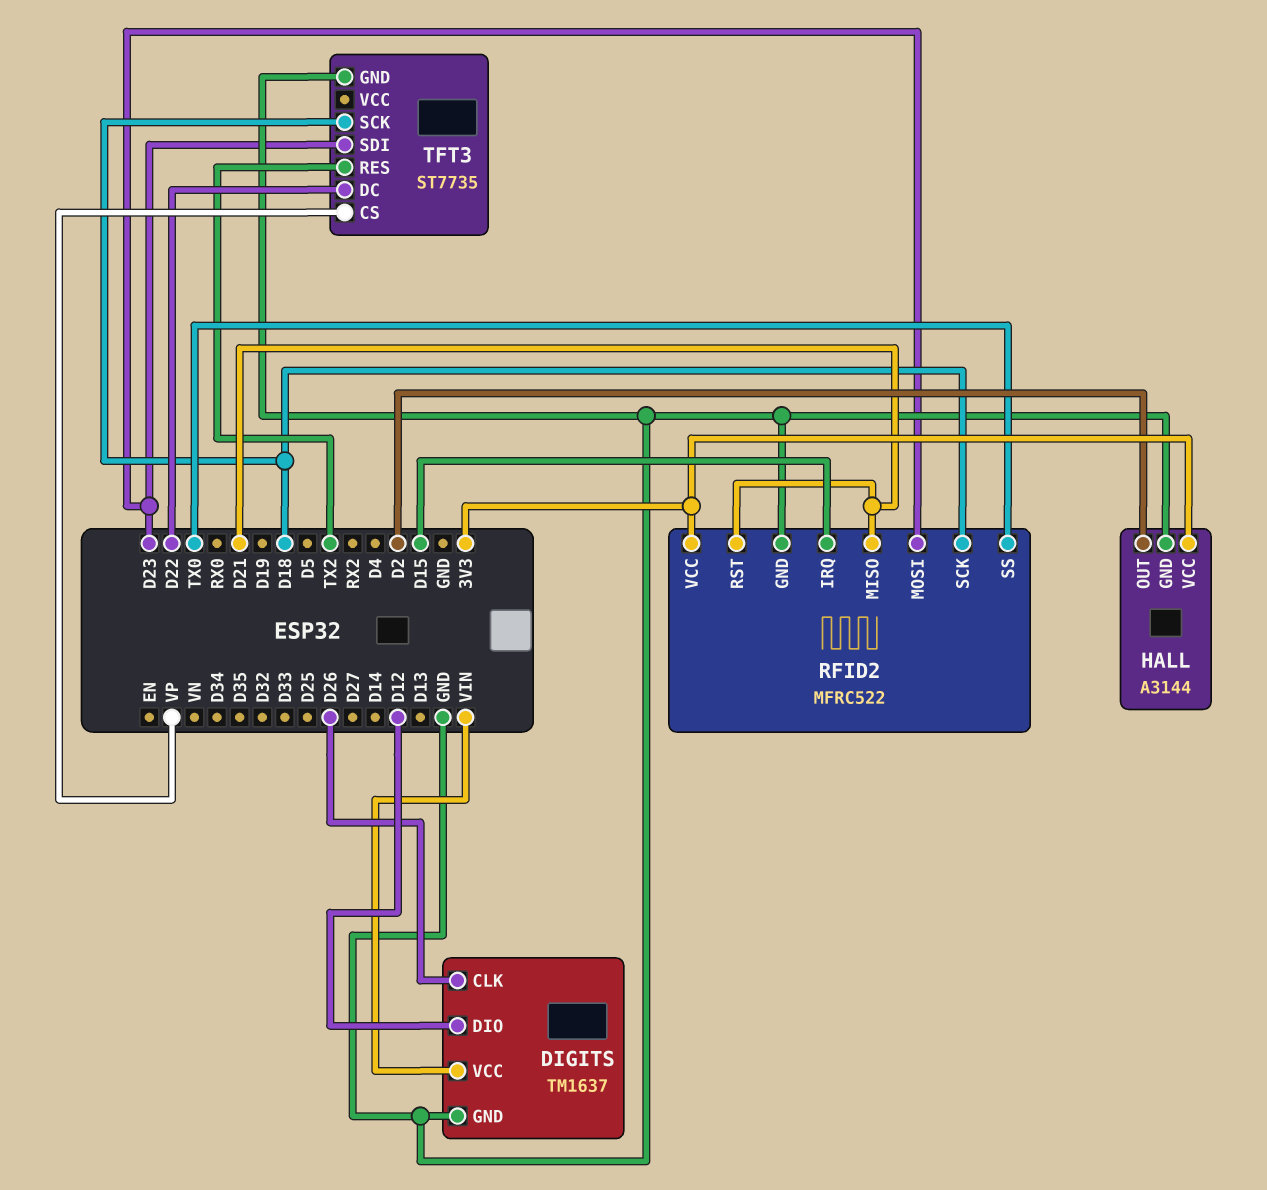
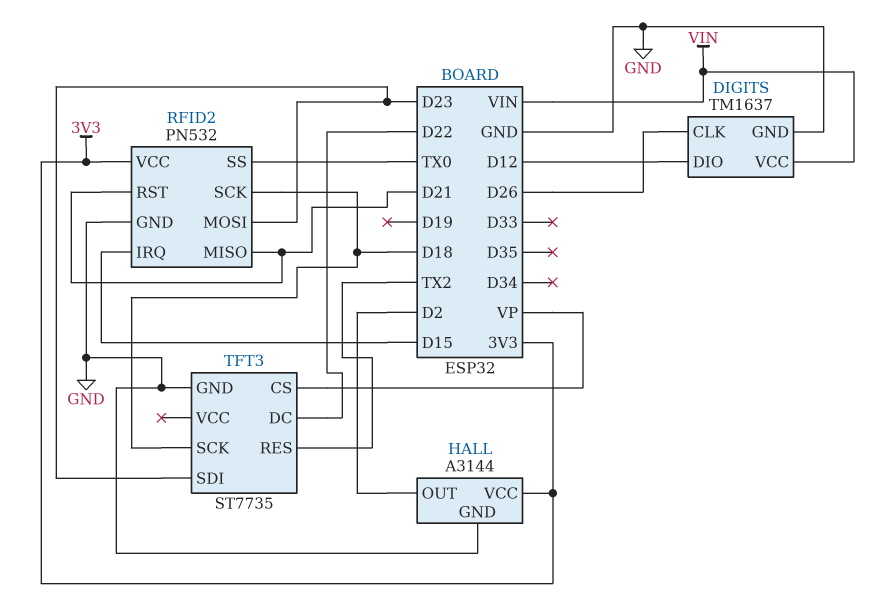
RFID2: MFRC522 -> PN532

